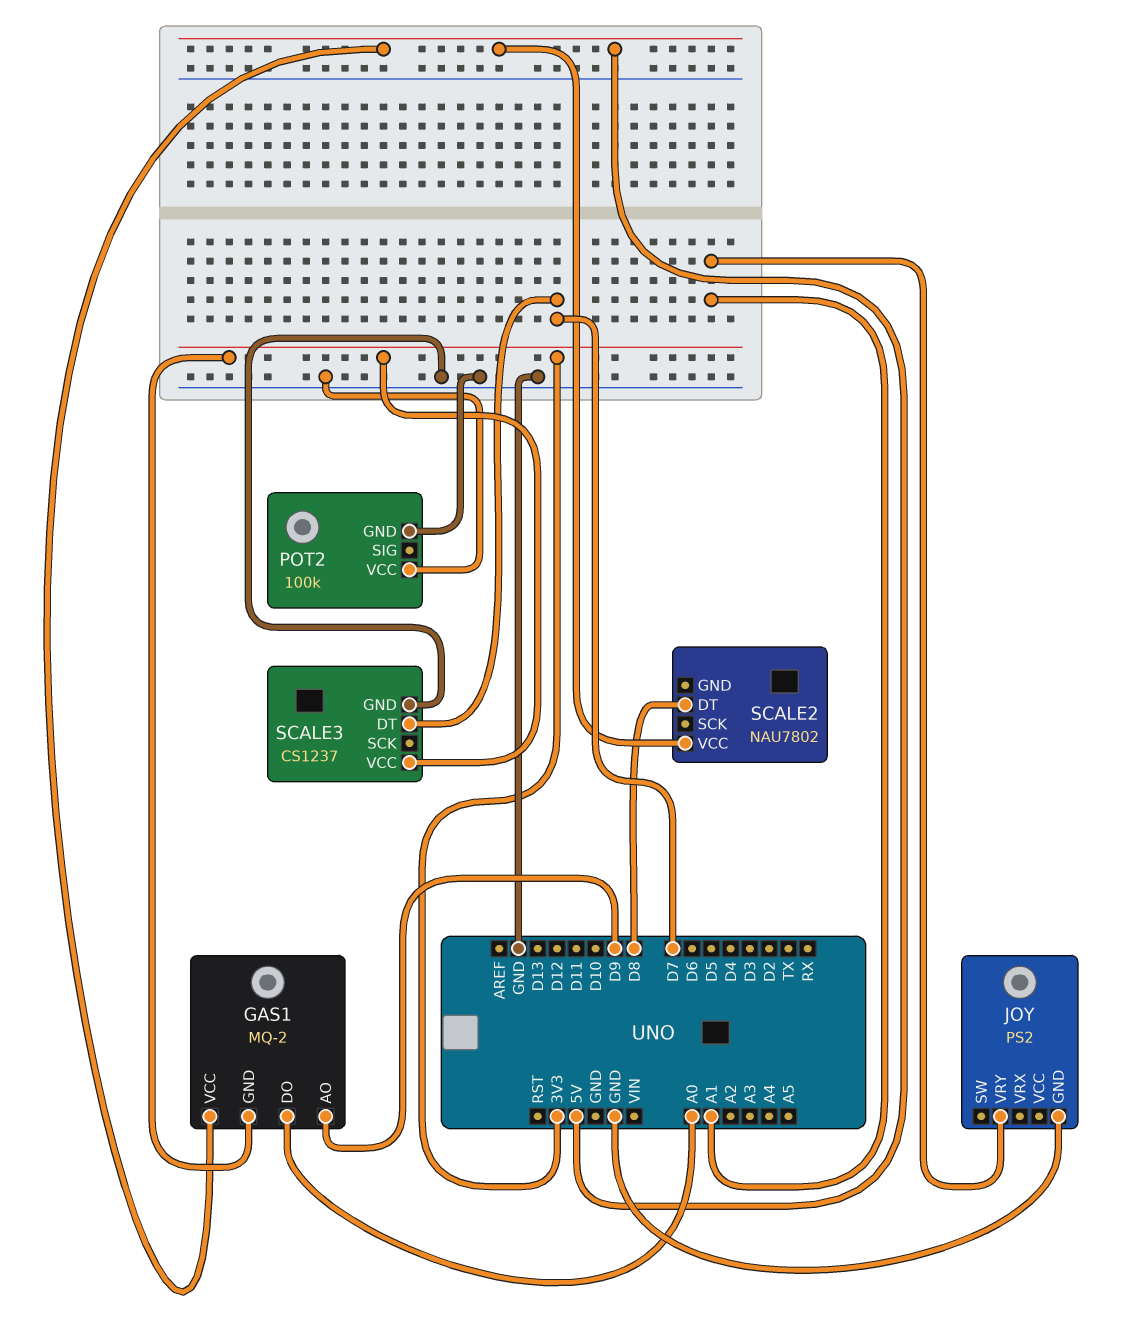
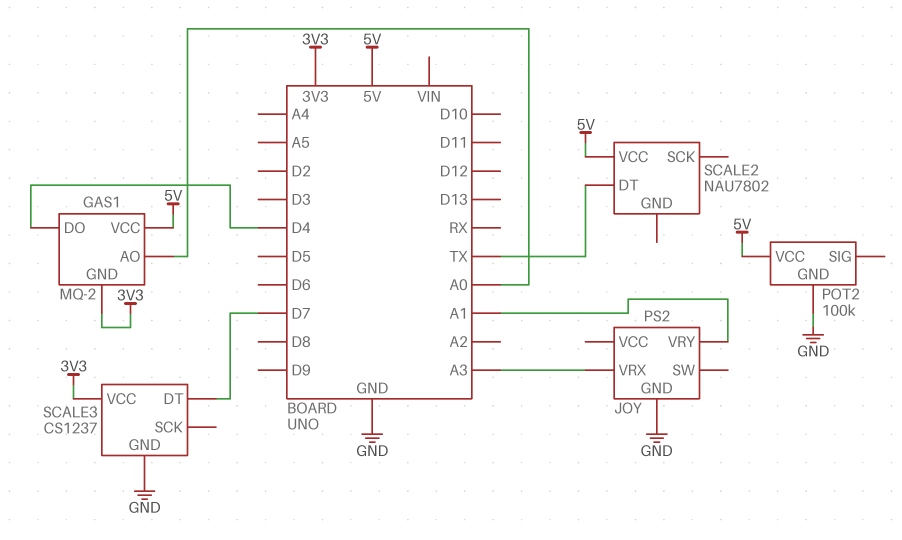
GAS1 pin AO: D9 -> A0
GAS1 pin DO: A0 -> D4
JOY pin VRX: none -> A3
POT2 pin VCC: GND -> 5V
SCALE2 pin DT: D8 -> TX

